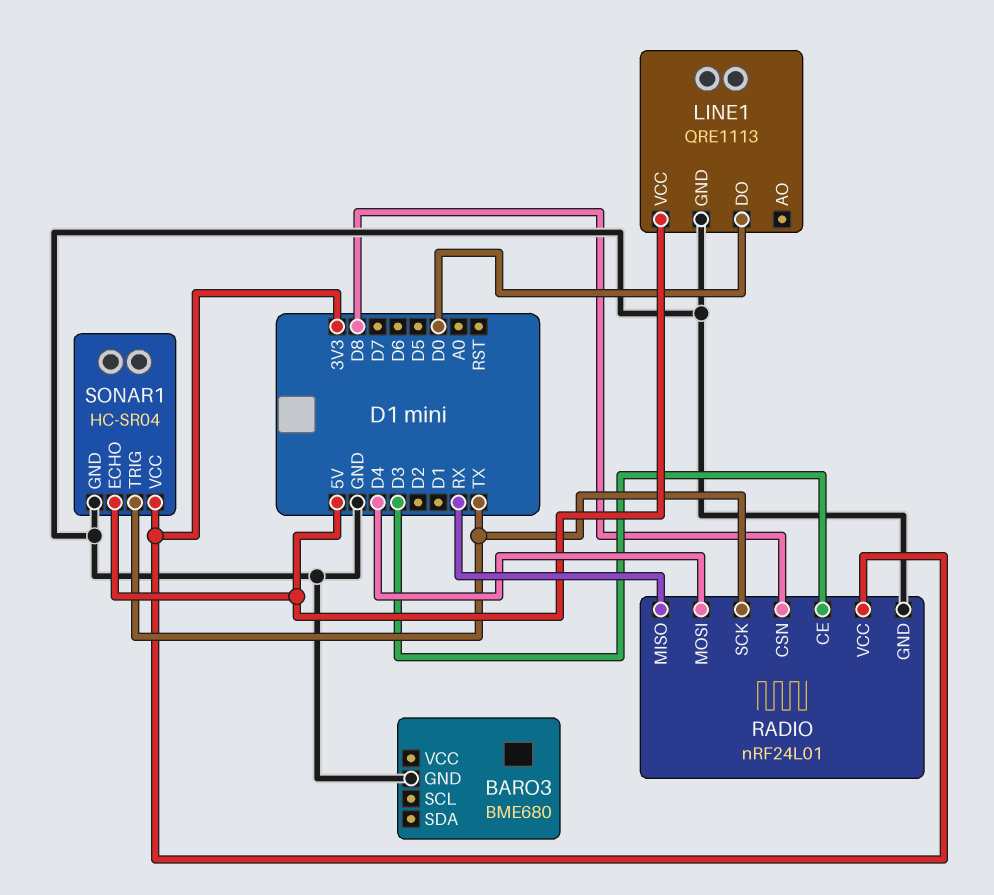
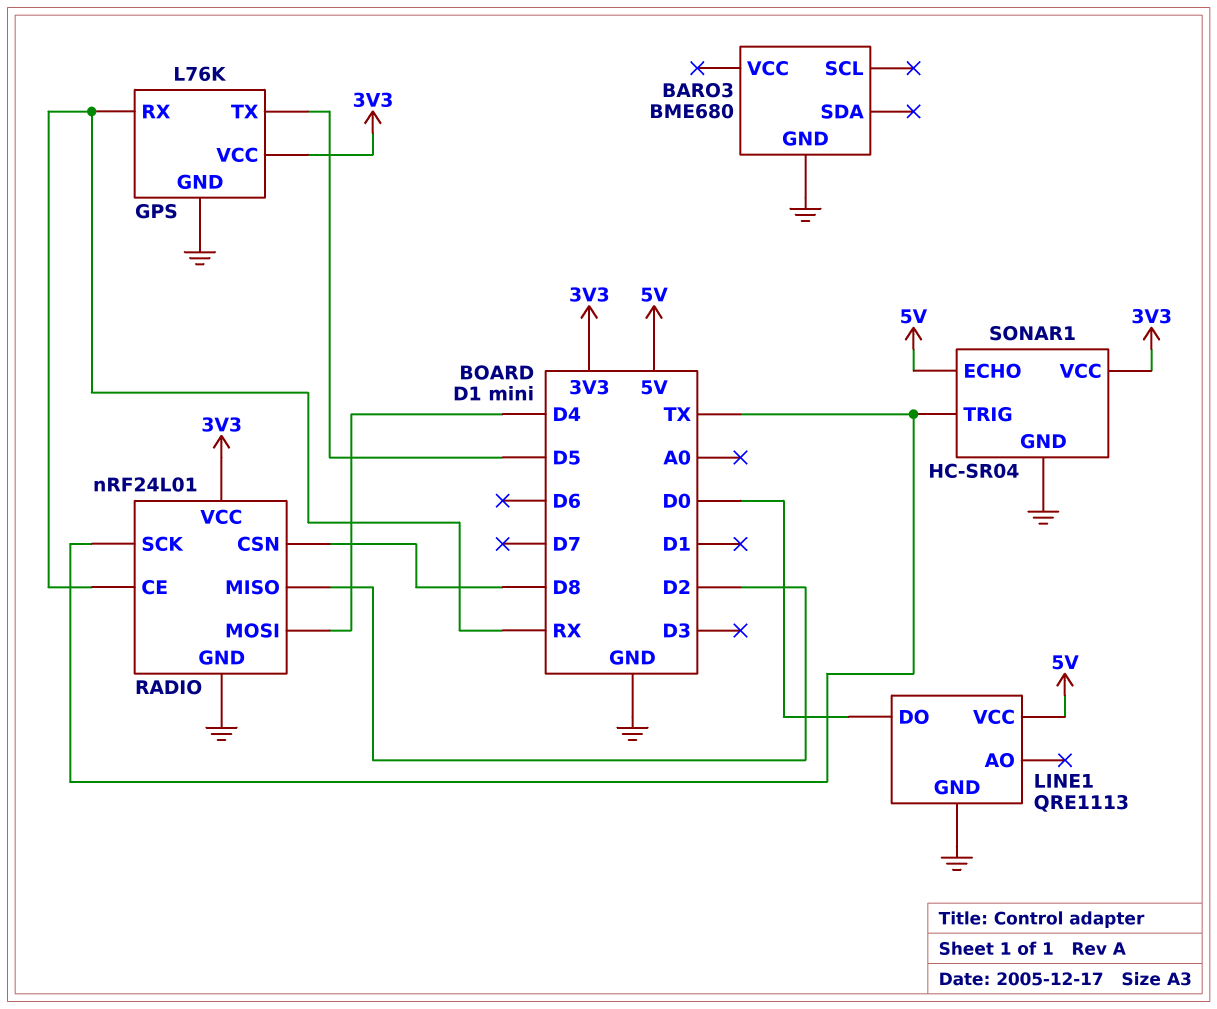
GPS: none -> L76K
GPS pin GND: none -> GND
GPS pin RX: none -> RX
GPS pin TX: none -> D5
GPS pin VCC: none -> 3V3
RADIO pin CE: D3 -> RX
RADIO pin MISO: RX -> D2

